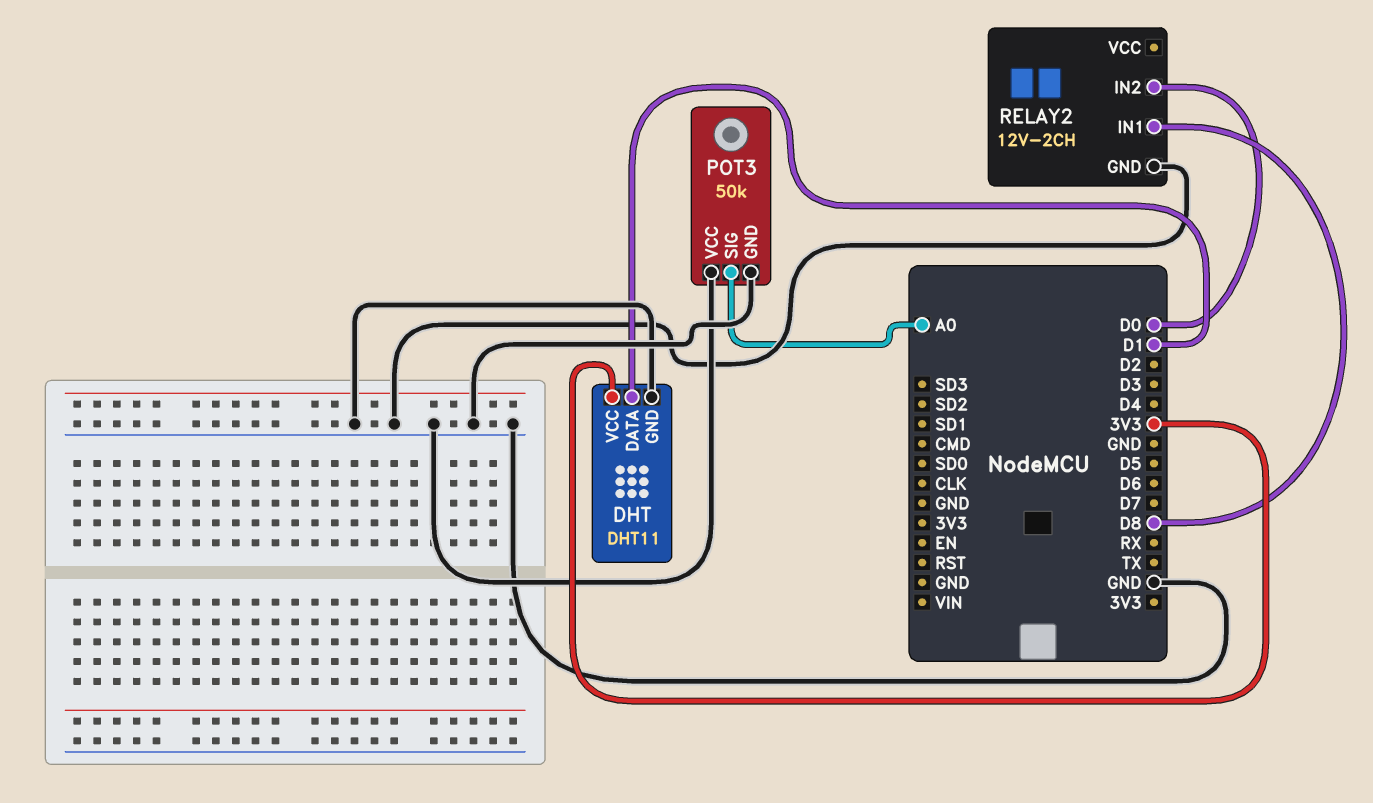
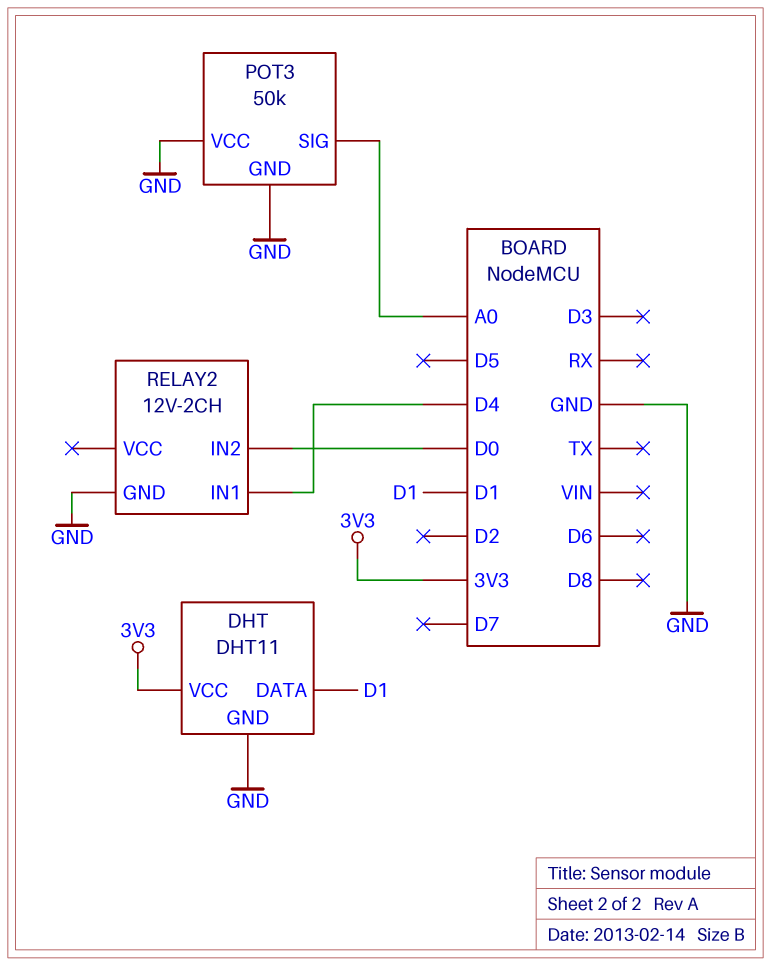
RELAY2 pin IN1: D8 -> D4

